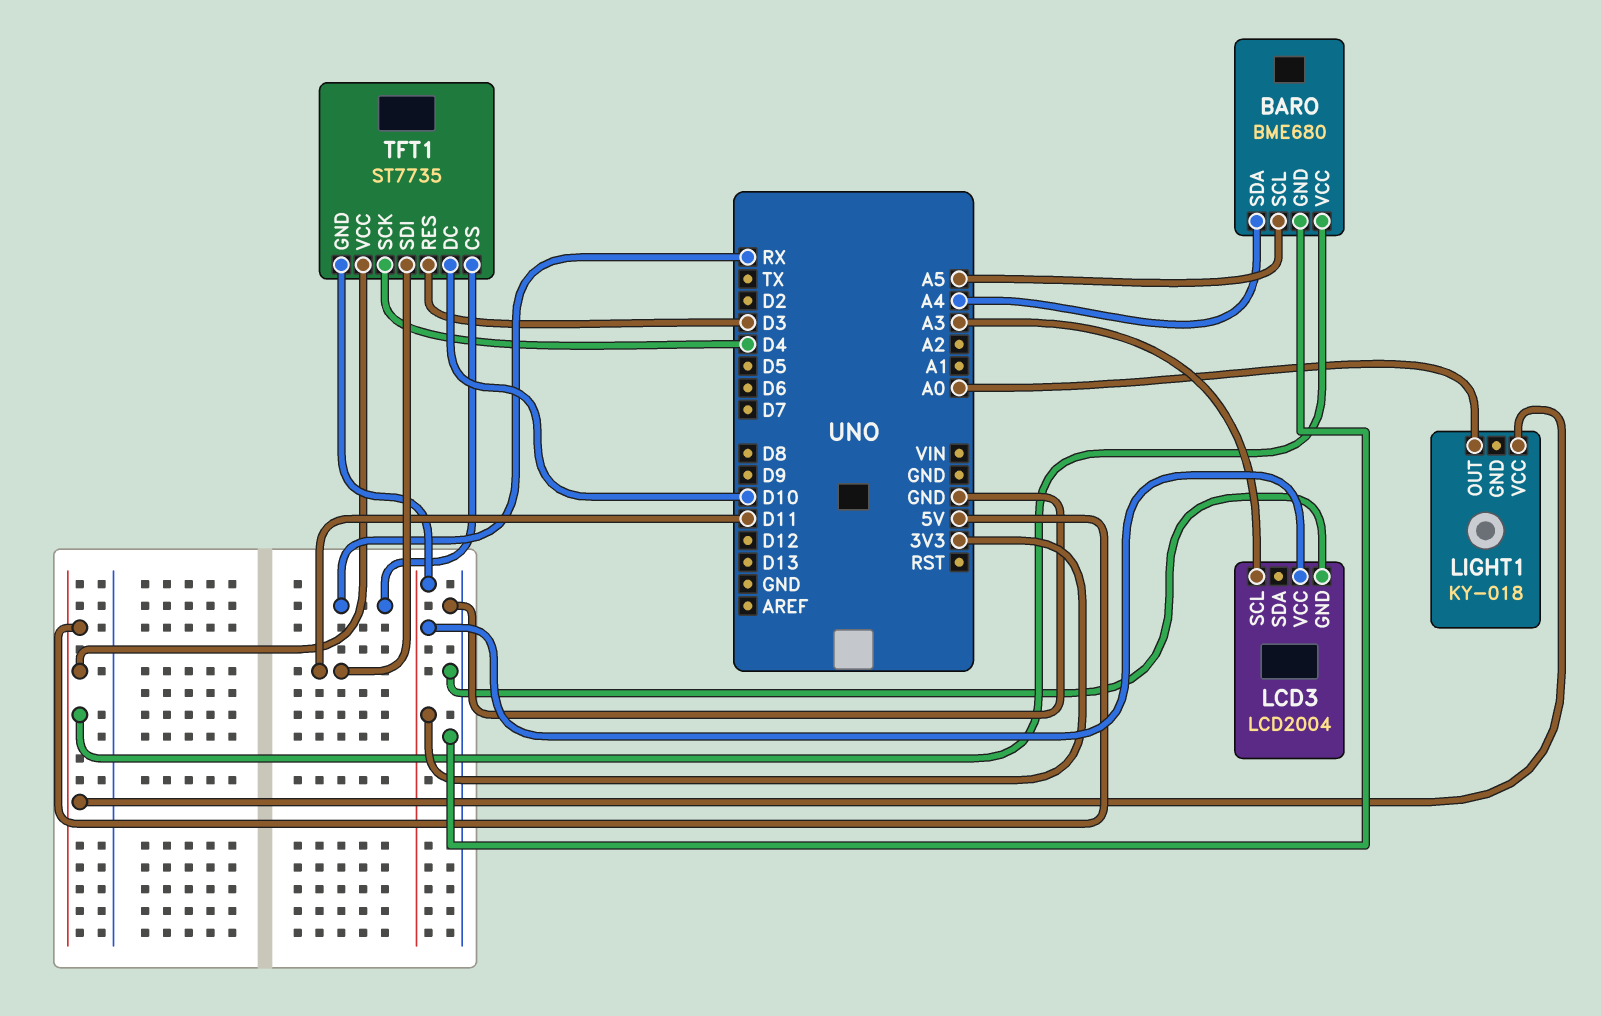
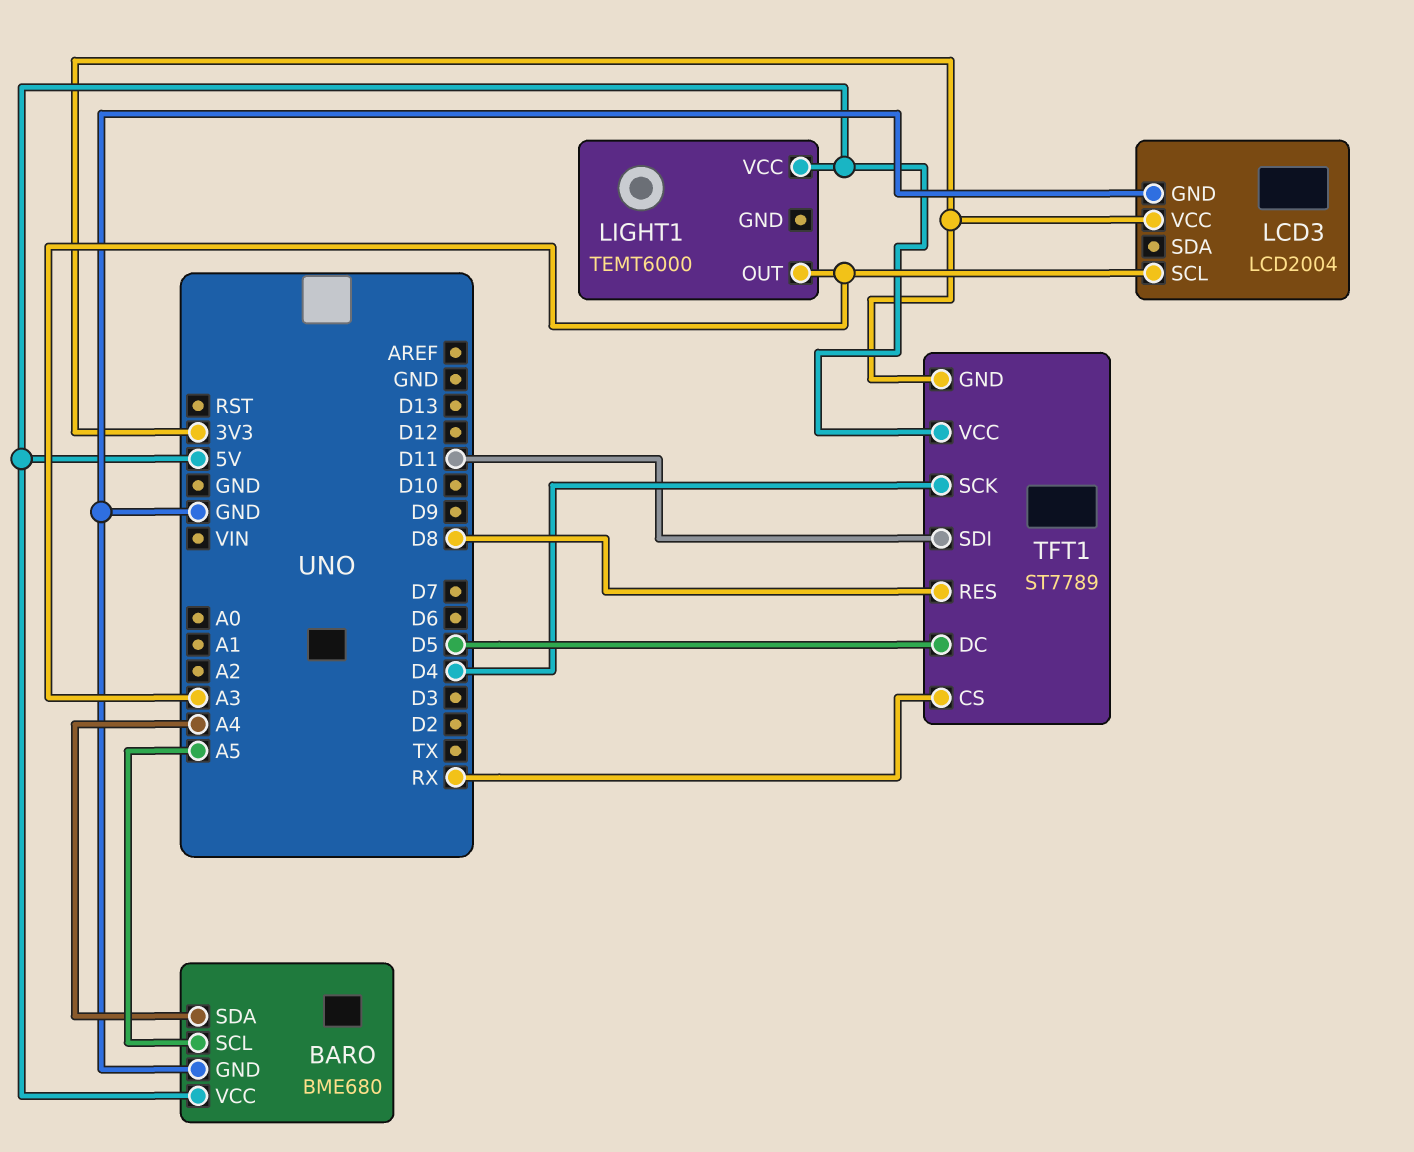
LIGHT1: KY-018 -> TEMT6000
LIGHT1 pin OUT: A0 -> A3
TFT1: ST7735 -> ST7789
TFT1 pin DC: D10 -> D5
TFT1 pin RES: D3 -> D8

